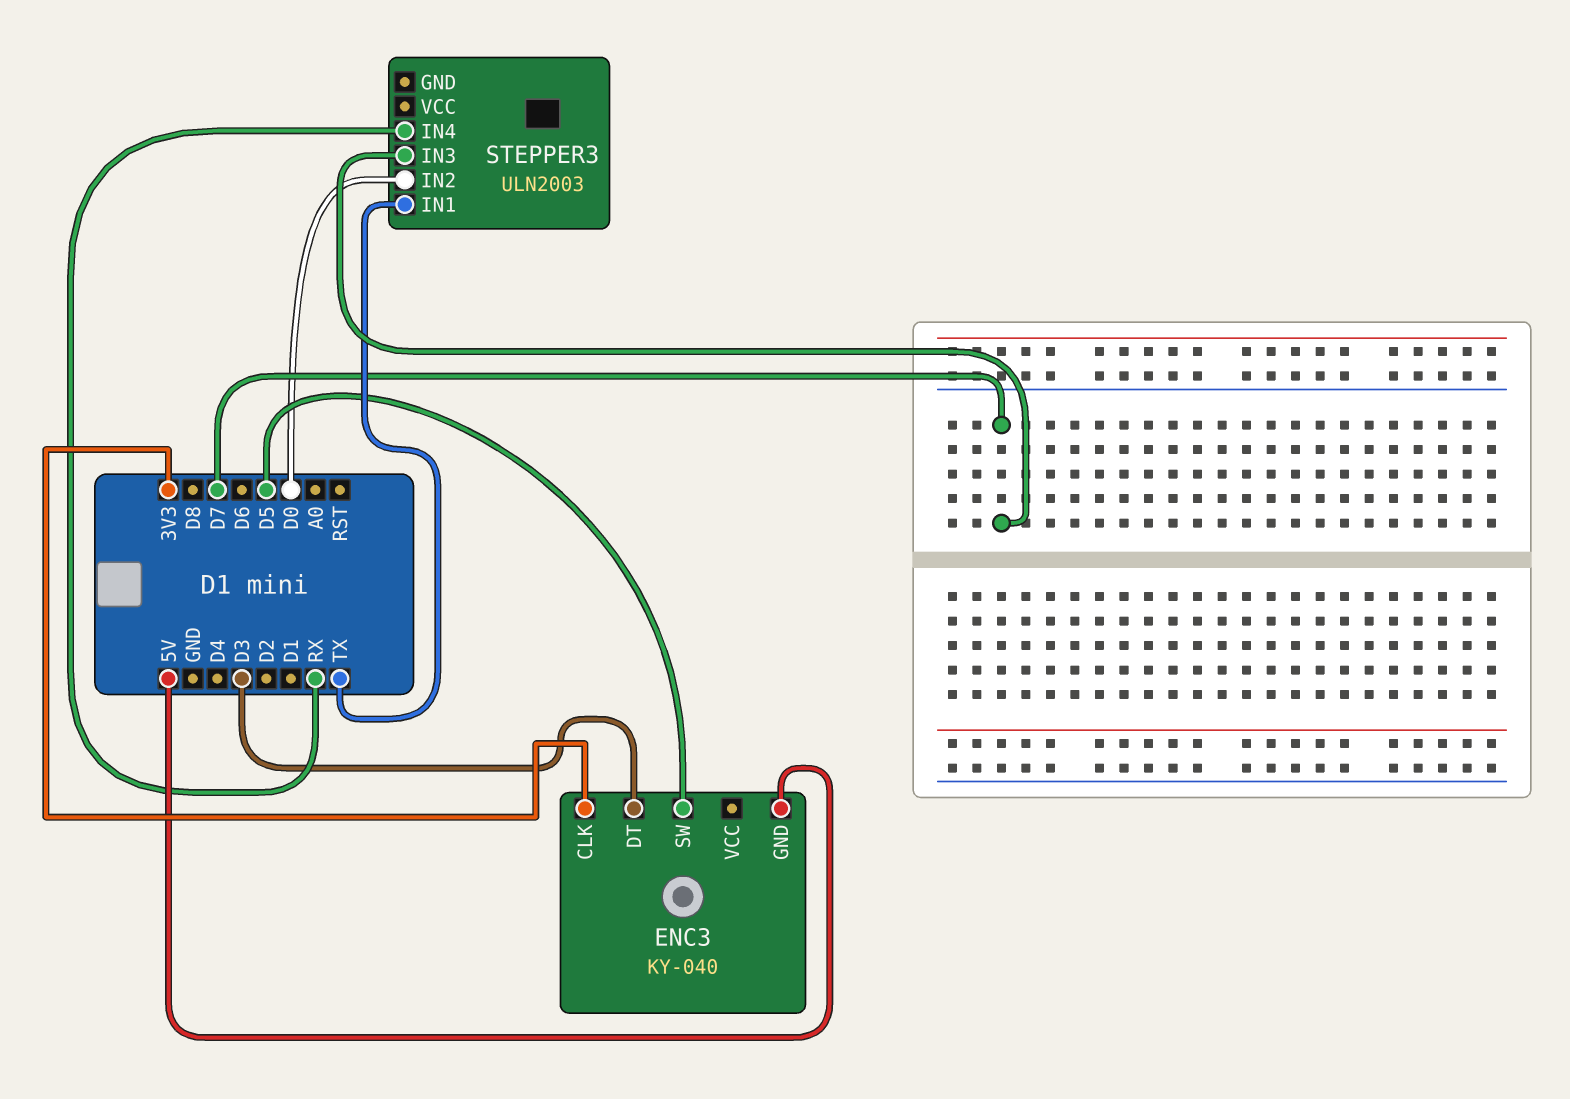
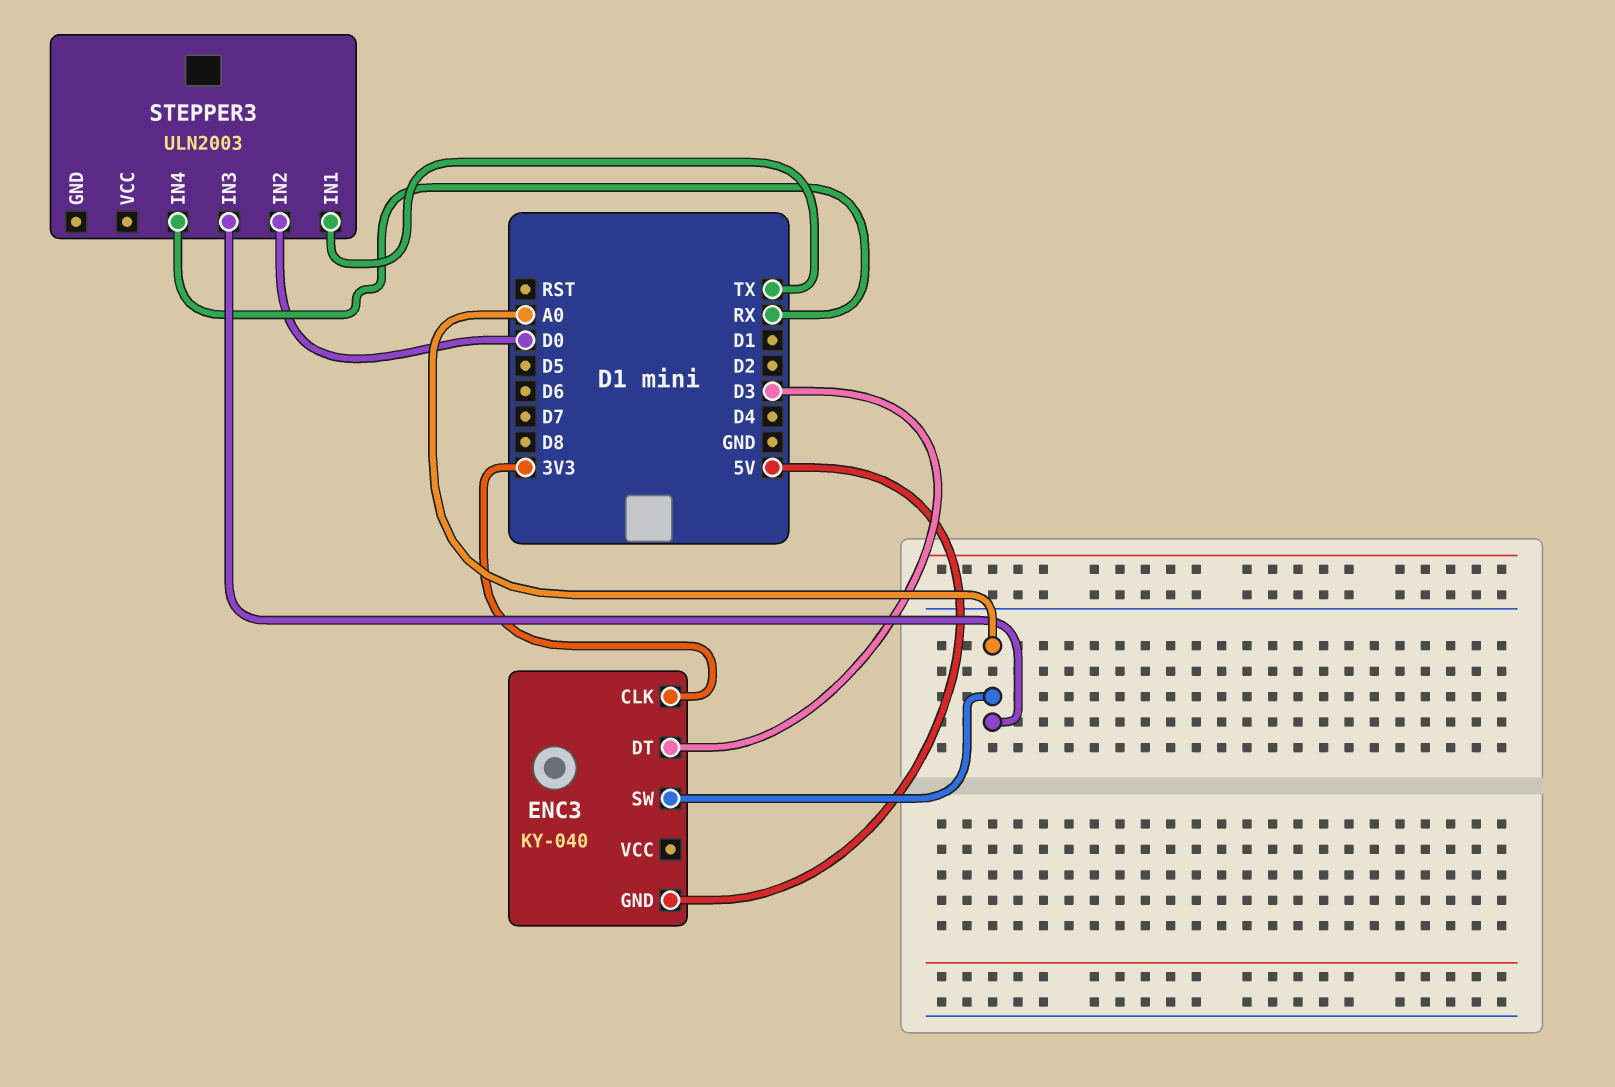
ENC3 pin SW: D5 -> A0
STEPPER3 pin IN3: D7 -> A0

